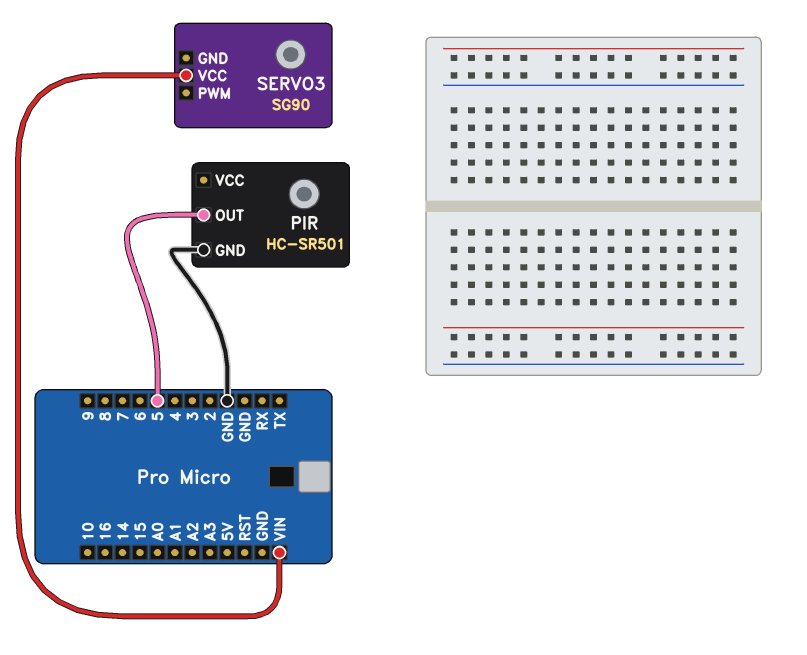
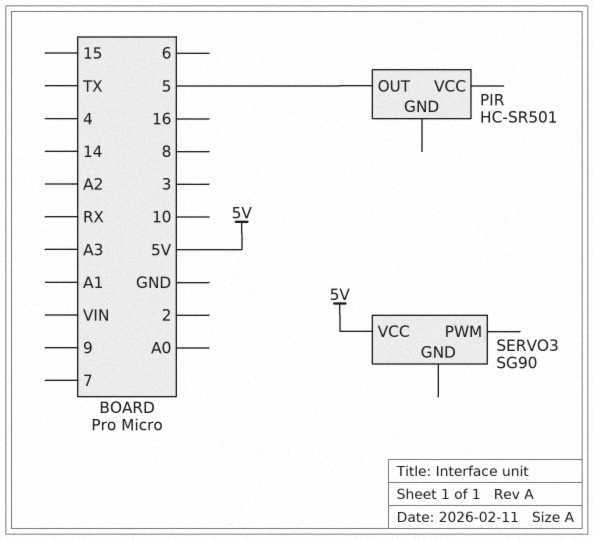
PIR pin GND: GND -> none
SERVO3 pin VCC: VIN -> 5V

